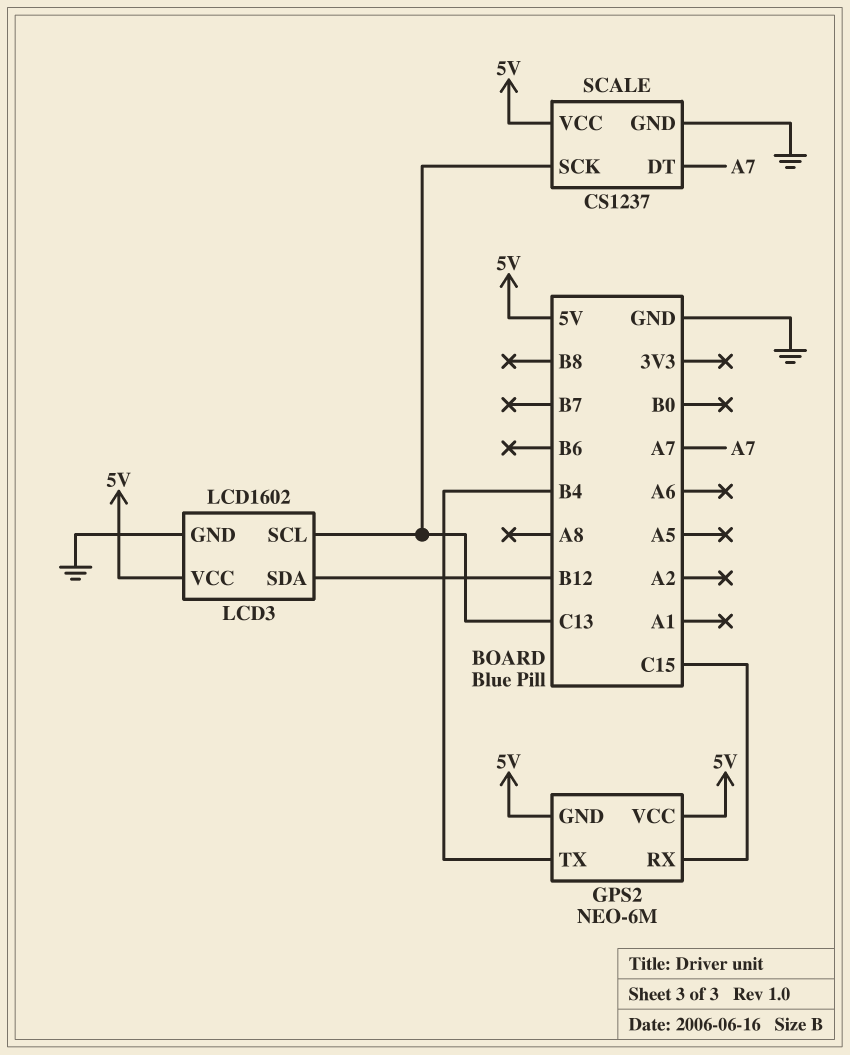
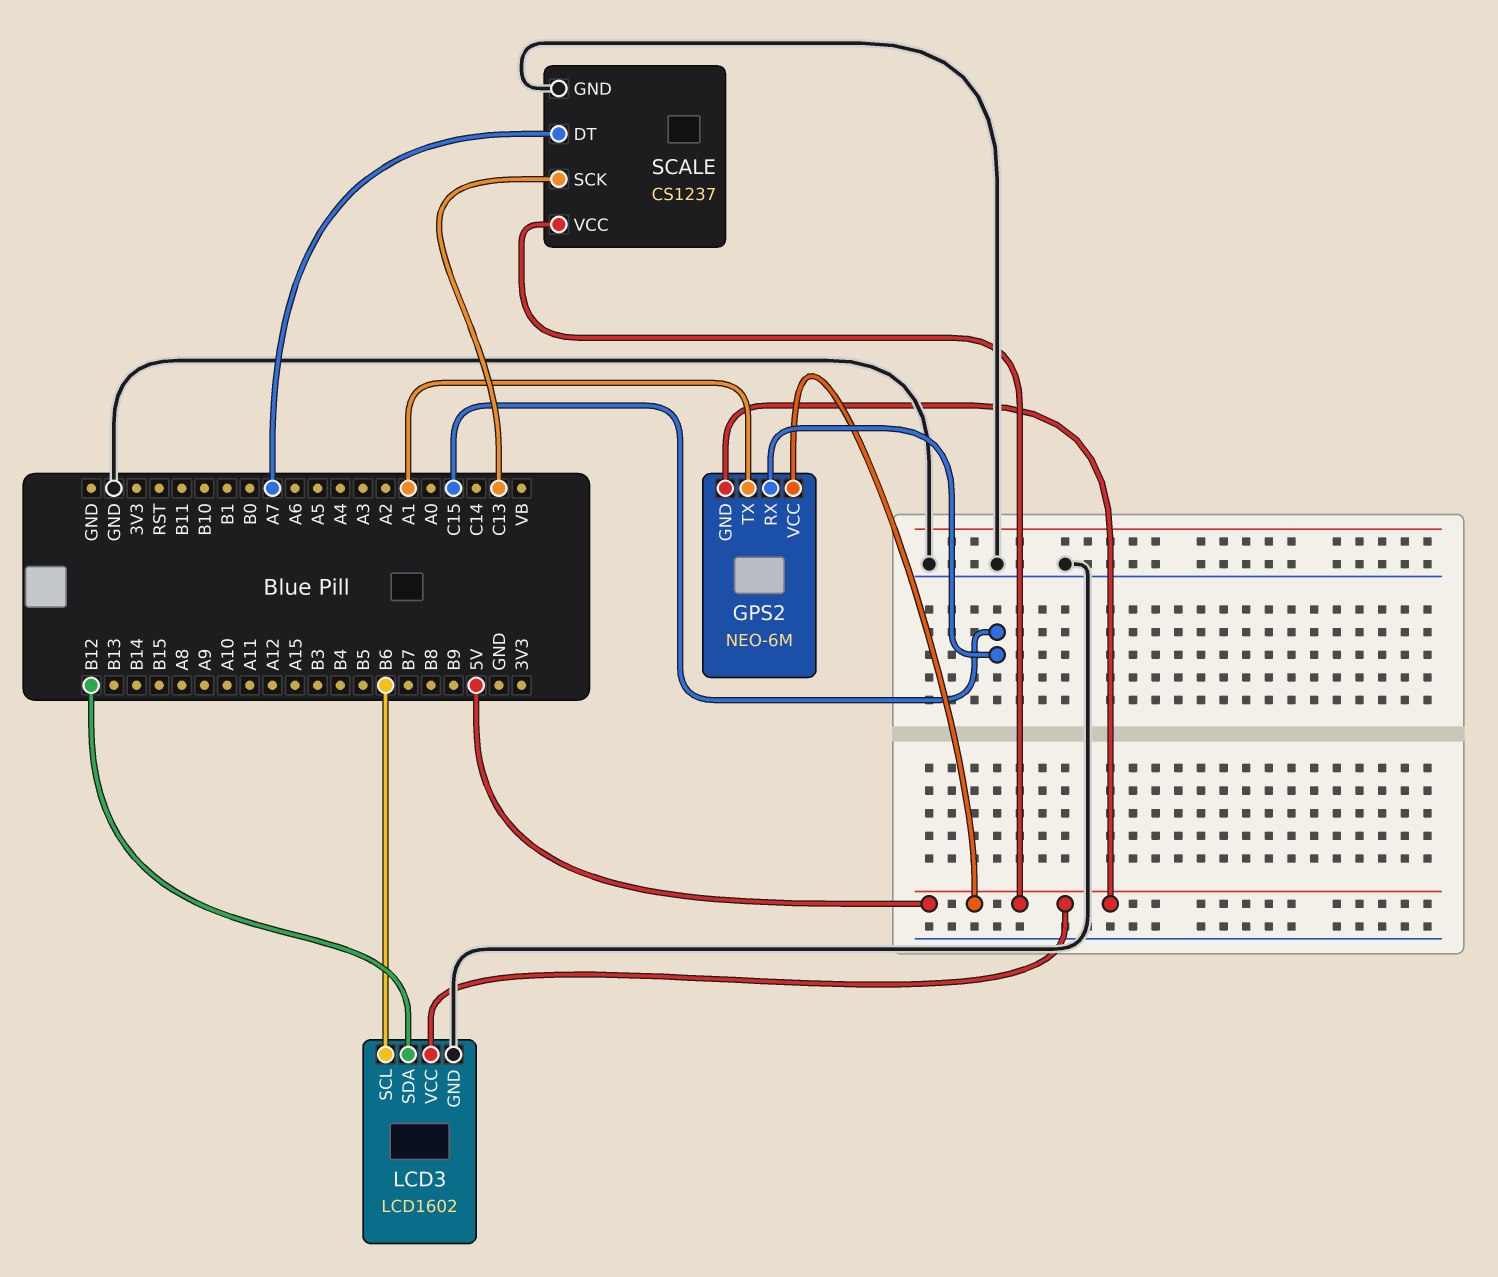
GPS2 pin TX: B4 -> A1
LCD3 pin SCL: C13 -> B6

